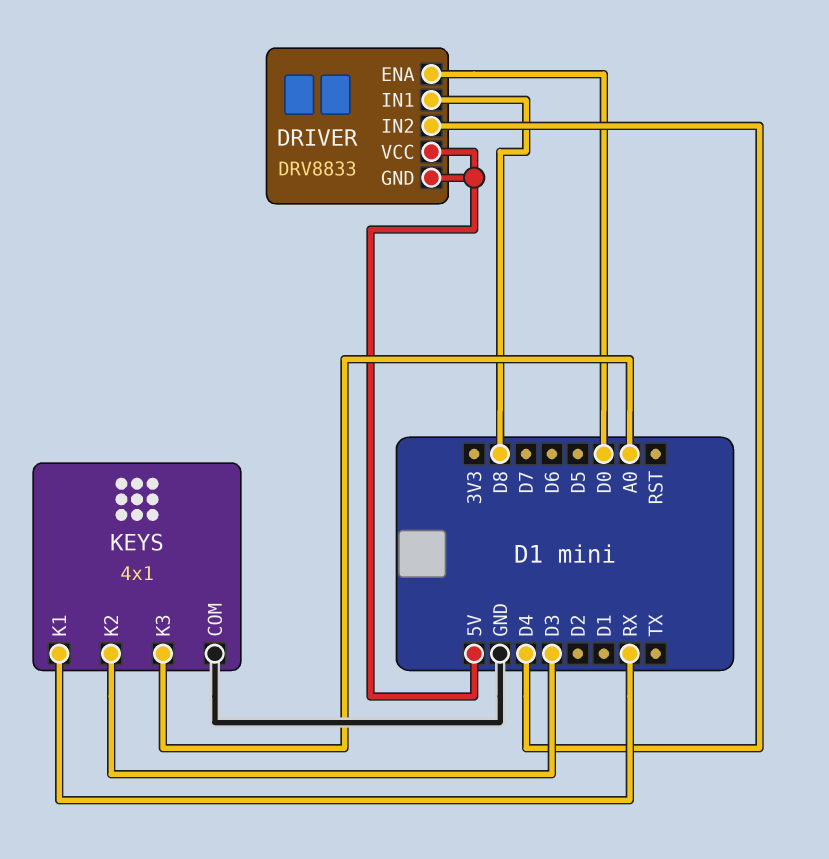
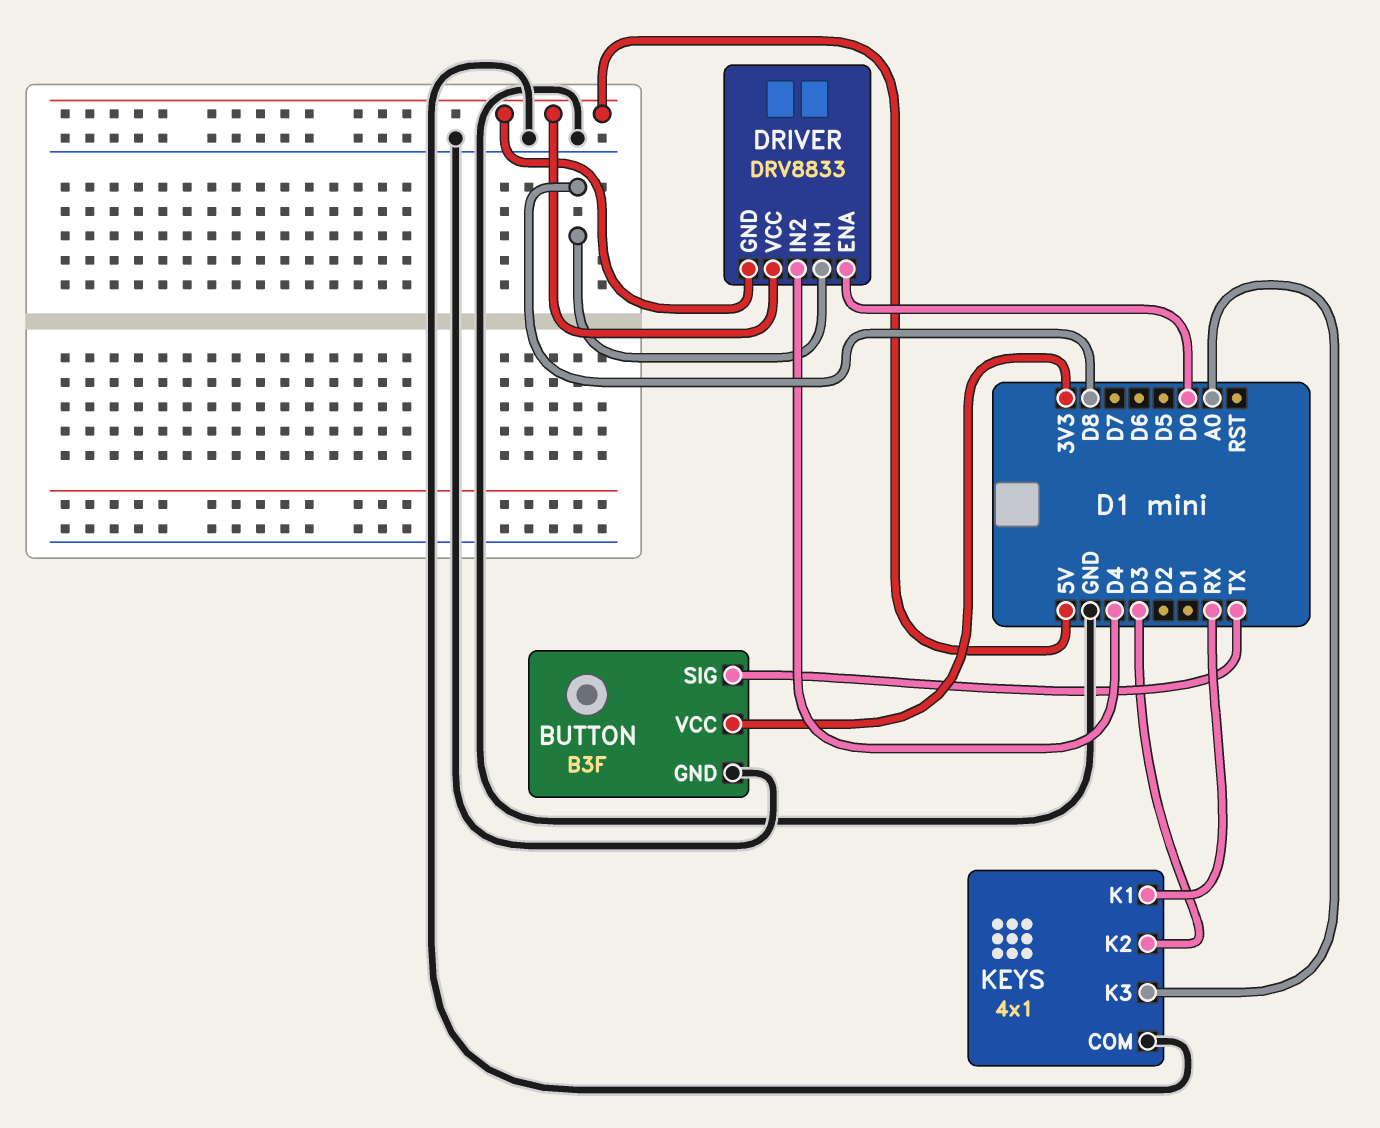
BUTTON: none -> B3F
BUTTON pin GND: none -> GND
BUTTON pin SIG: none -> TX
BUTTON pin VCC: none -> 3V3

